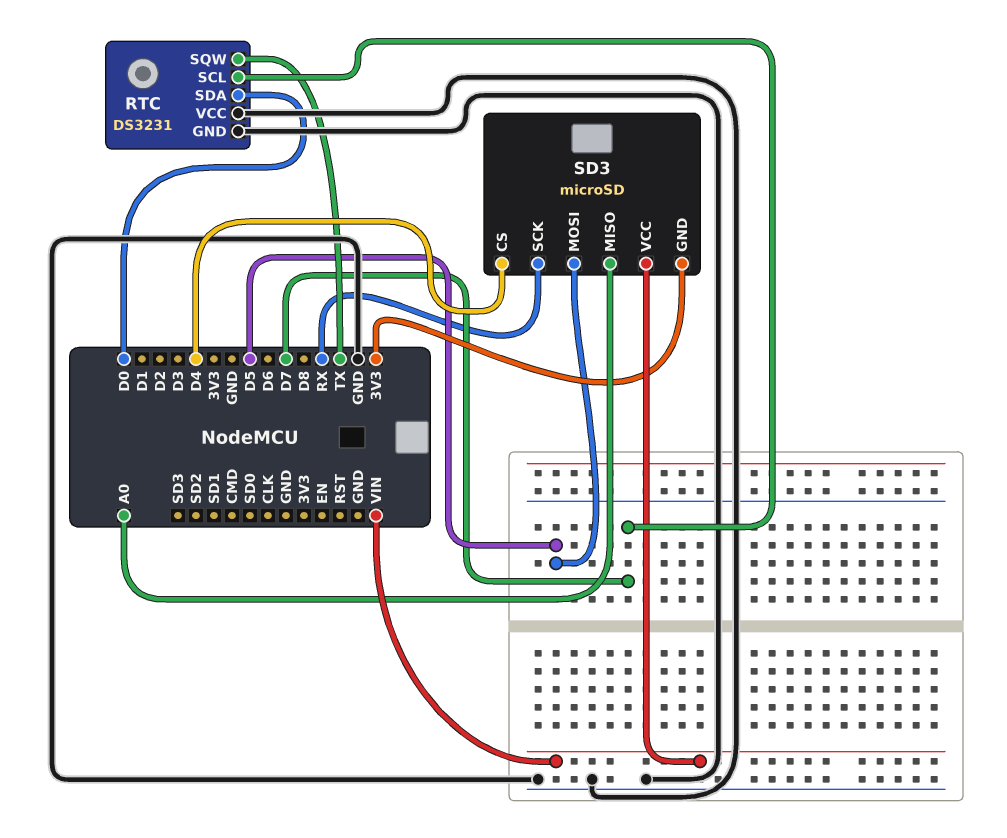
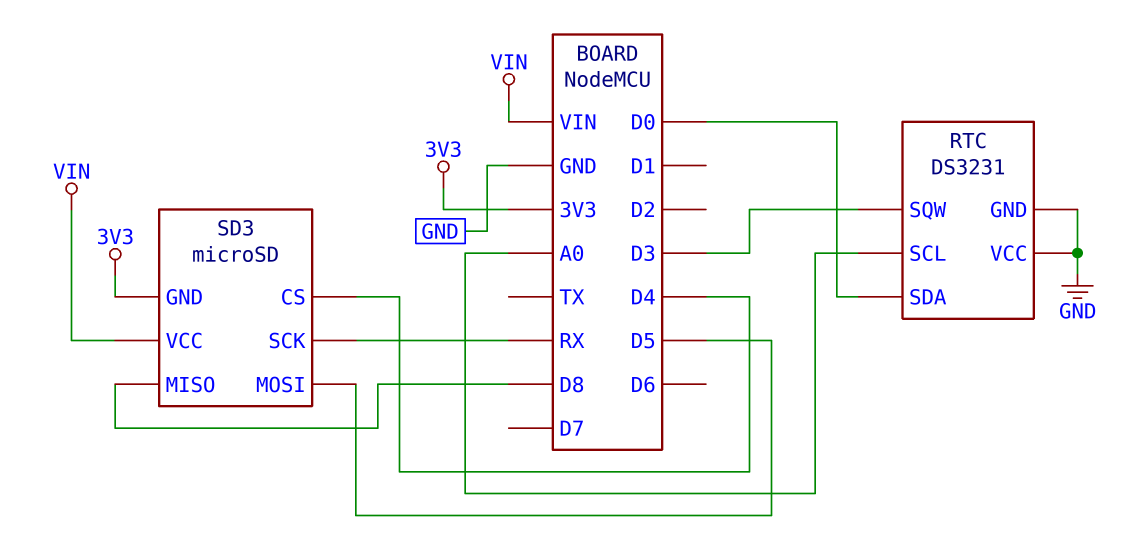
RTC pin SCL: D7 -> A0
RTC pin SQW: TX -> D3
SD3 pin MISO: A0 -> D8

